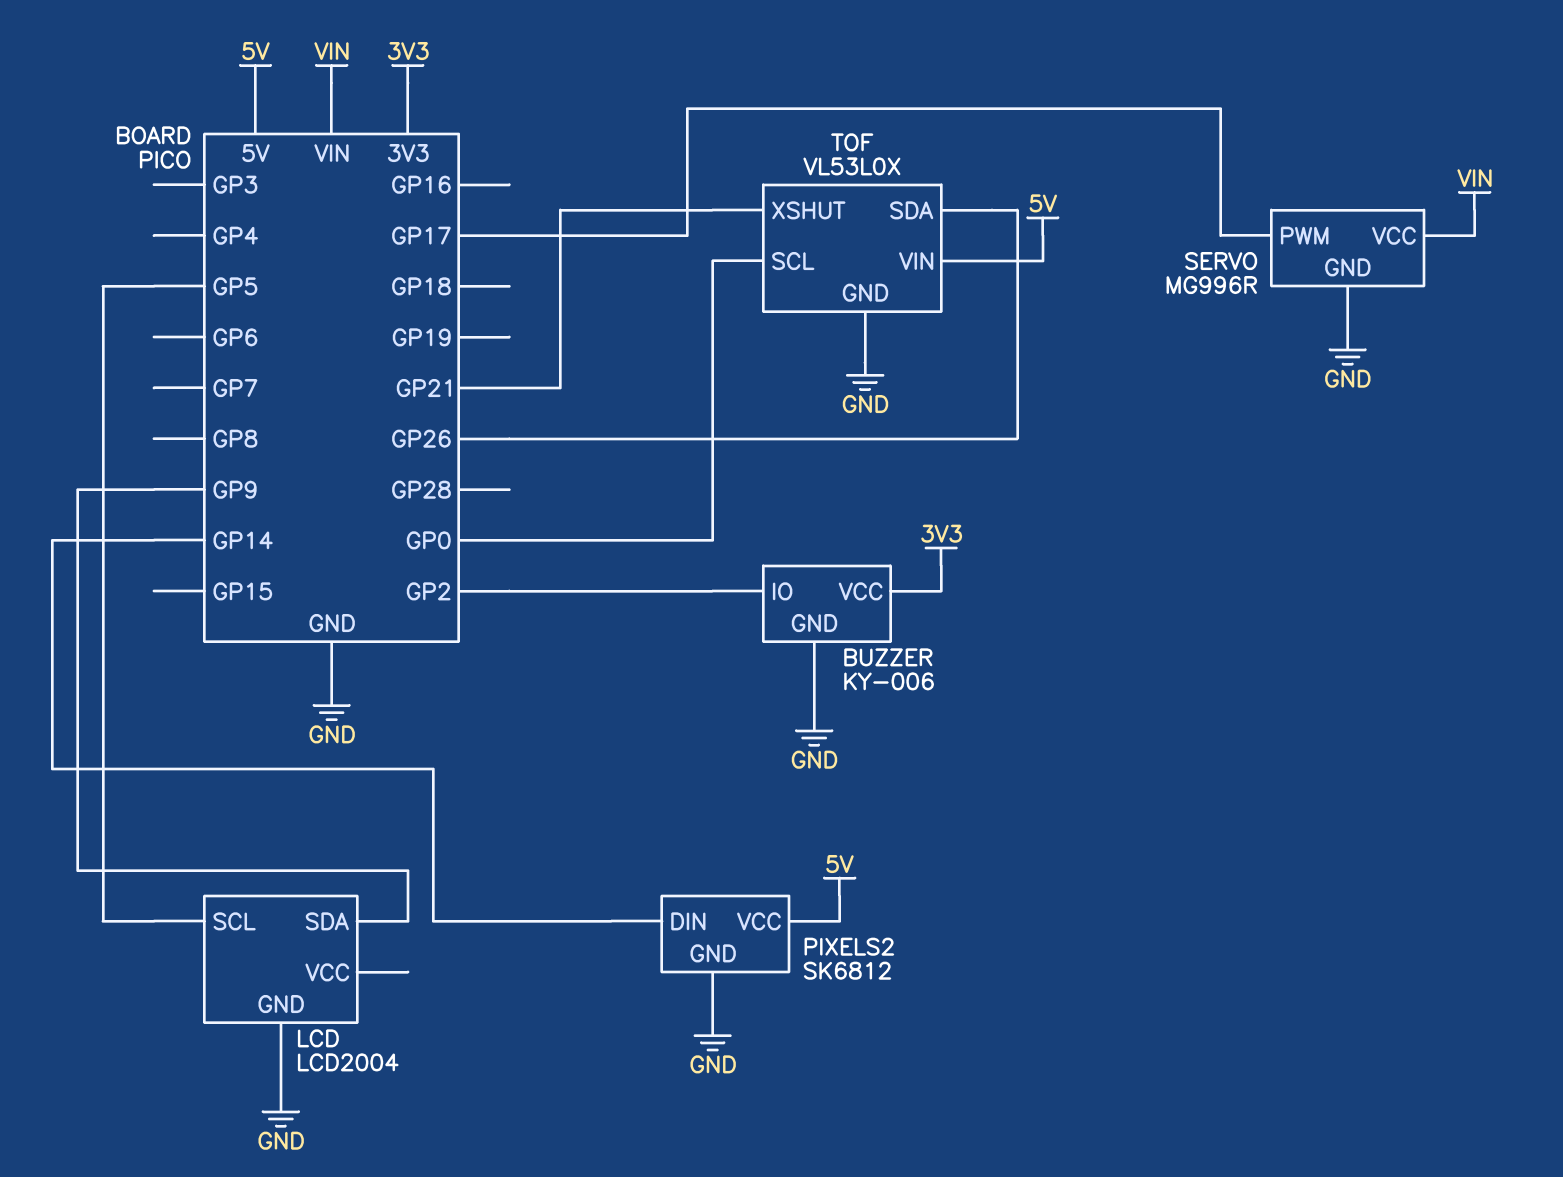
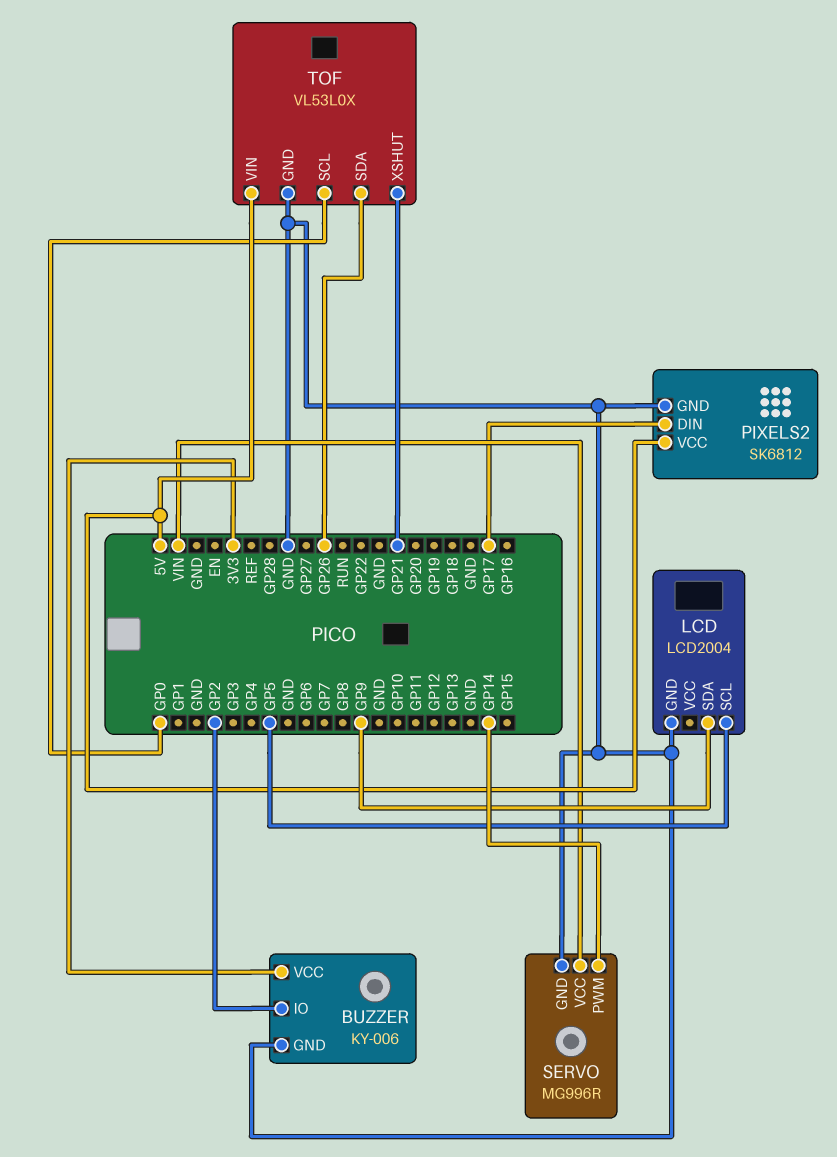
PIXELS2 pin DIN: GP14 -> GP17
SERVO pin PWM: GP17 -> GP14

